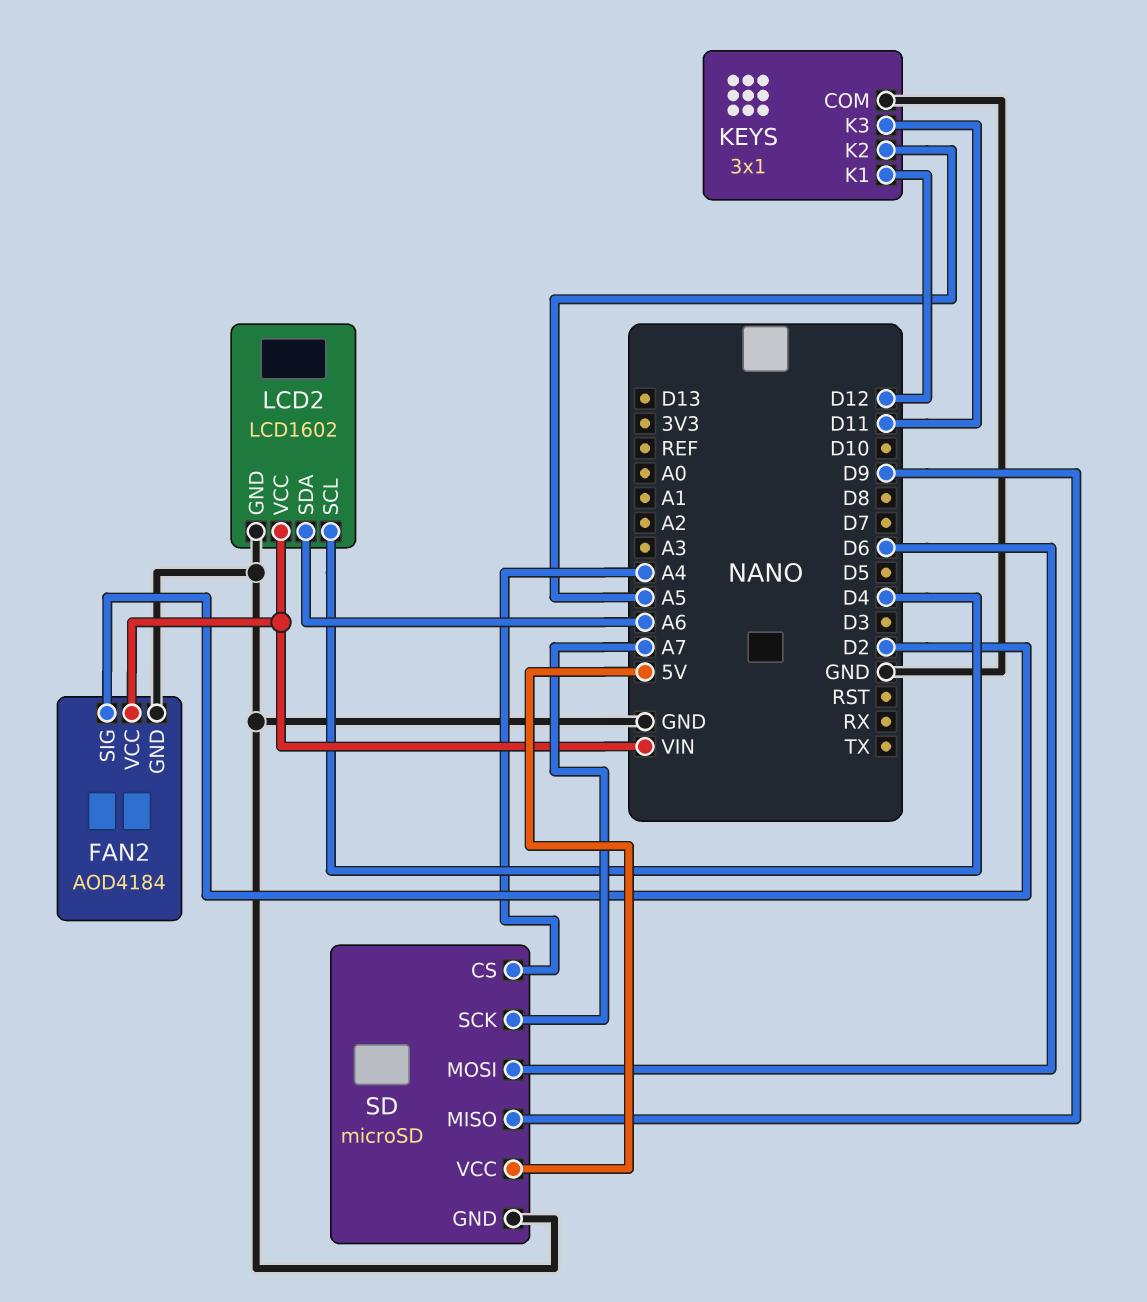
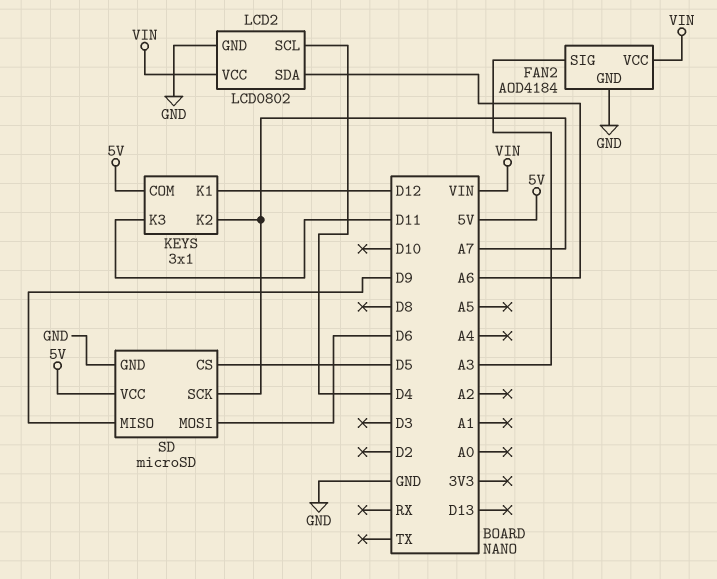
FAN2 pin SIG: D2 -> A3
KEYS pin COM: GND -> 5V
KEYS pin K2: A5 -> A7
LCD2: LCD1602 -> LCD0802
SD pin CS: A4 -> D5

